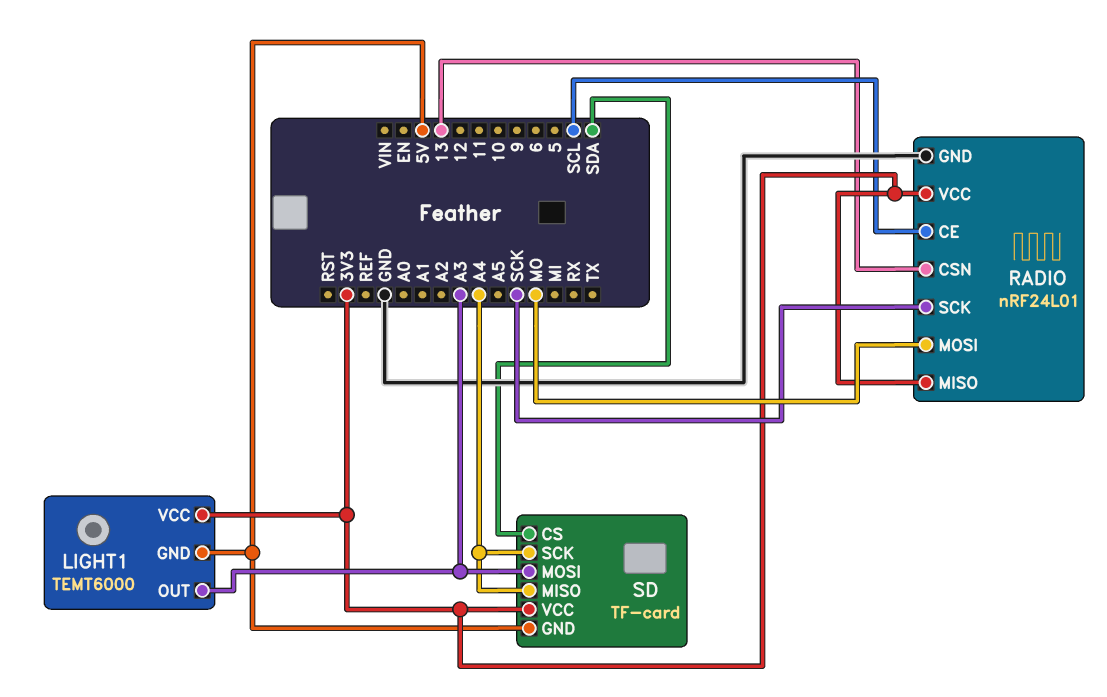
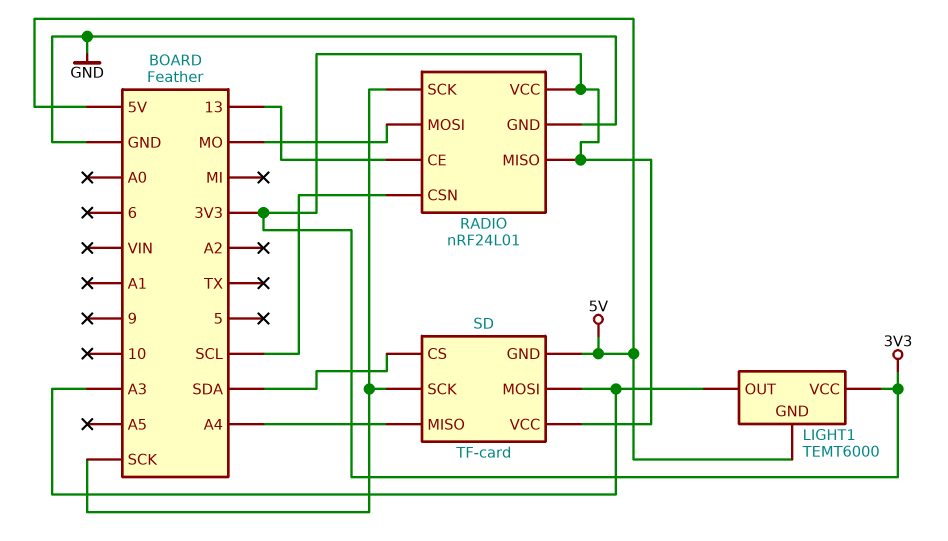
RADIO pin CE: SCL -> 13
RADIO pin CSN: 13 -> SCL
SD pin SCK: A4 -> SCK

